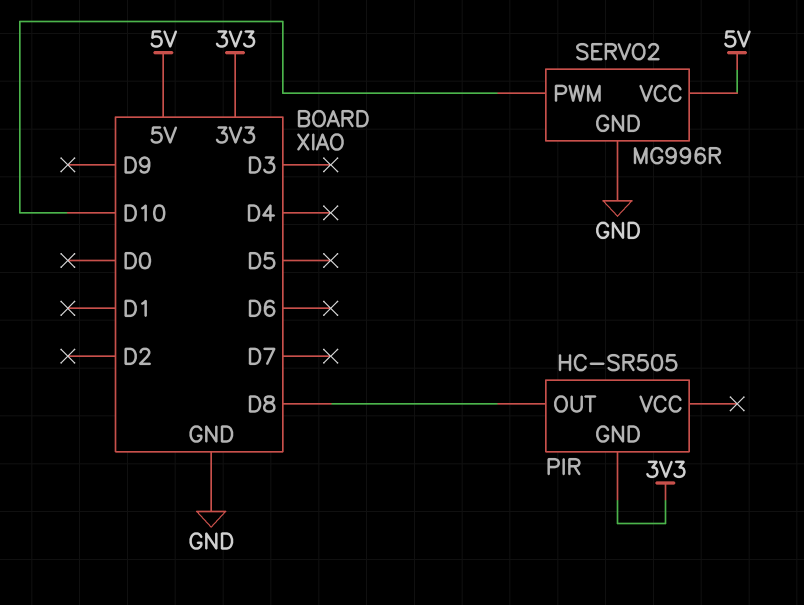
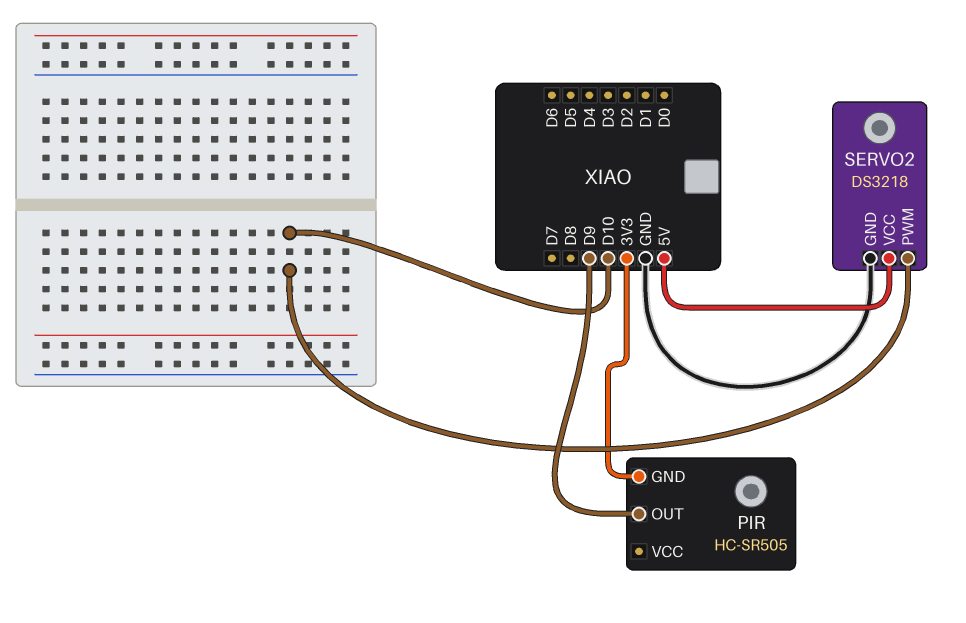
PIR pin OUT: D8 -> D9
SERVO2: MG996R -> DS3218

